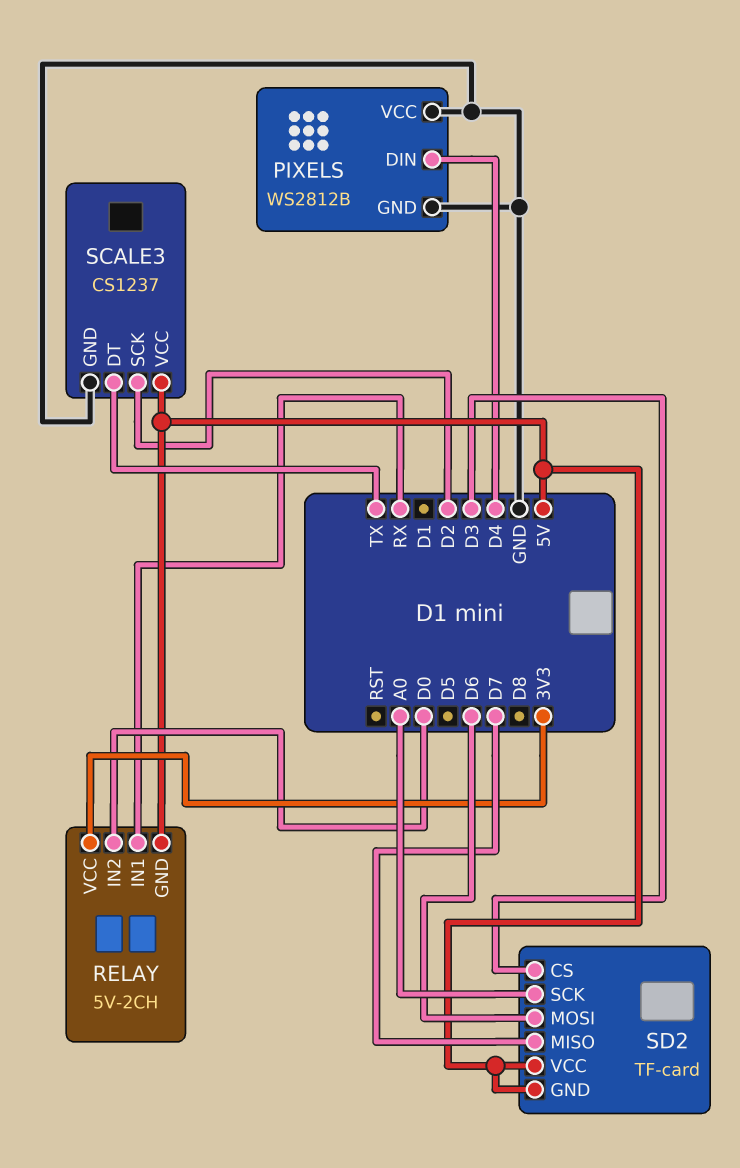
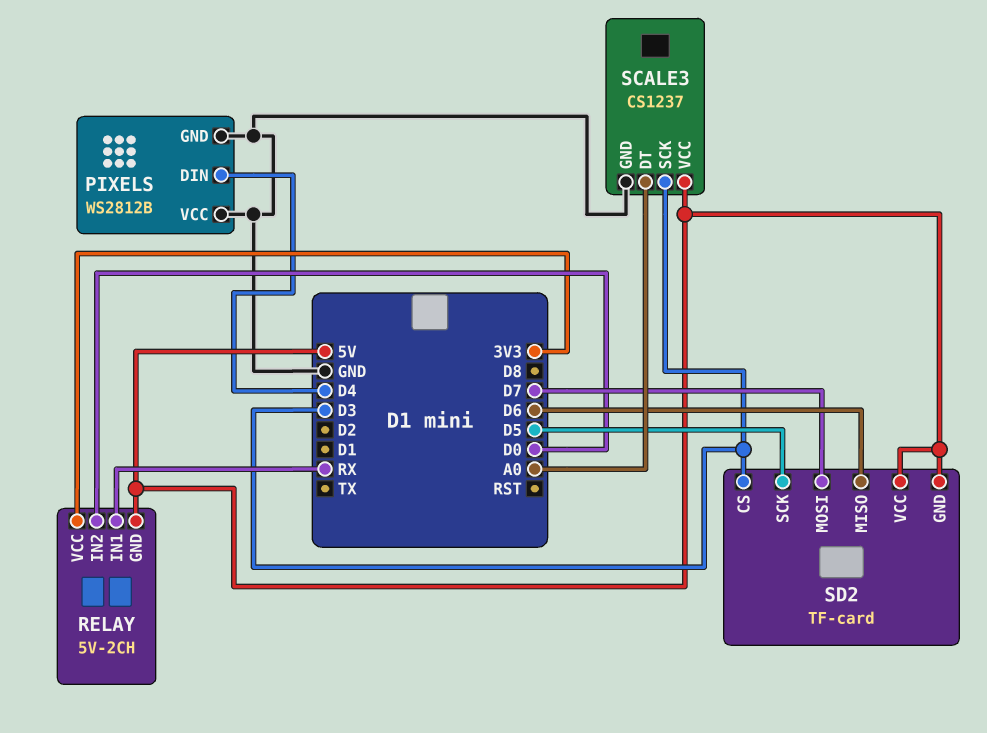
SCALE3 pin DT: TX -> A0
SCALE3 pin SCK: D2 -> D3
SD2 pin MISO: D7 -> D6
SD2 pin MOSI: D6 -> D7
SD2 pin SCK: A0 -> D5

